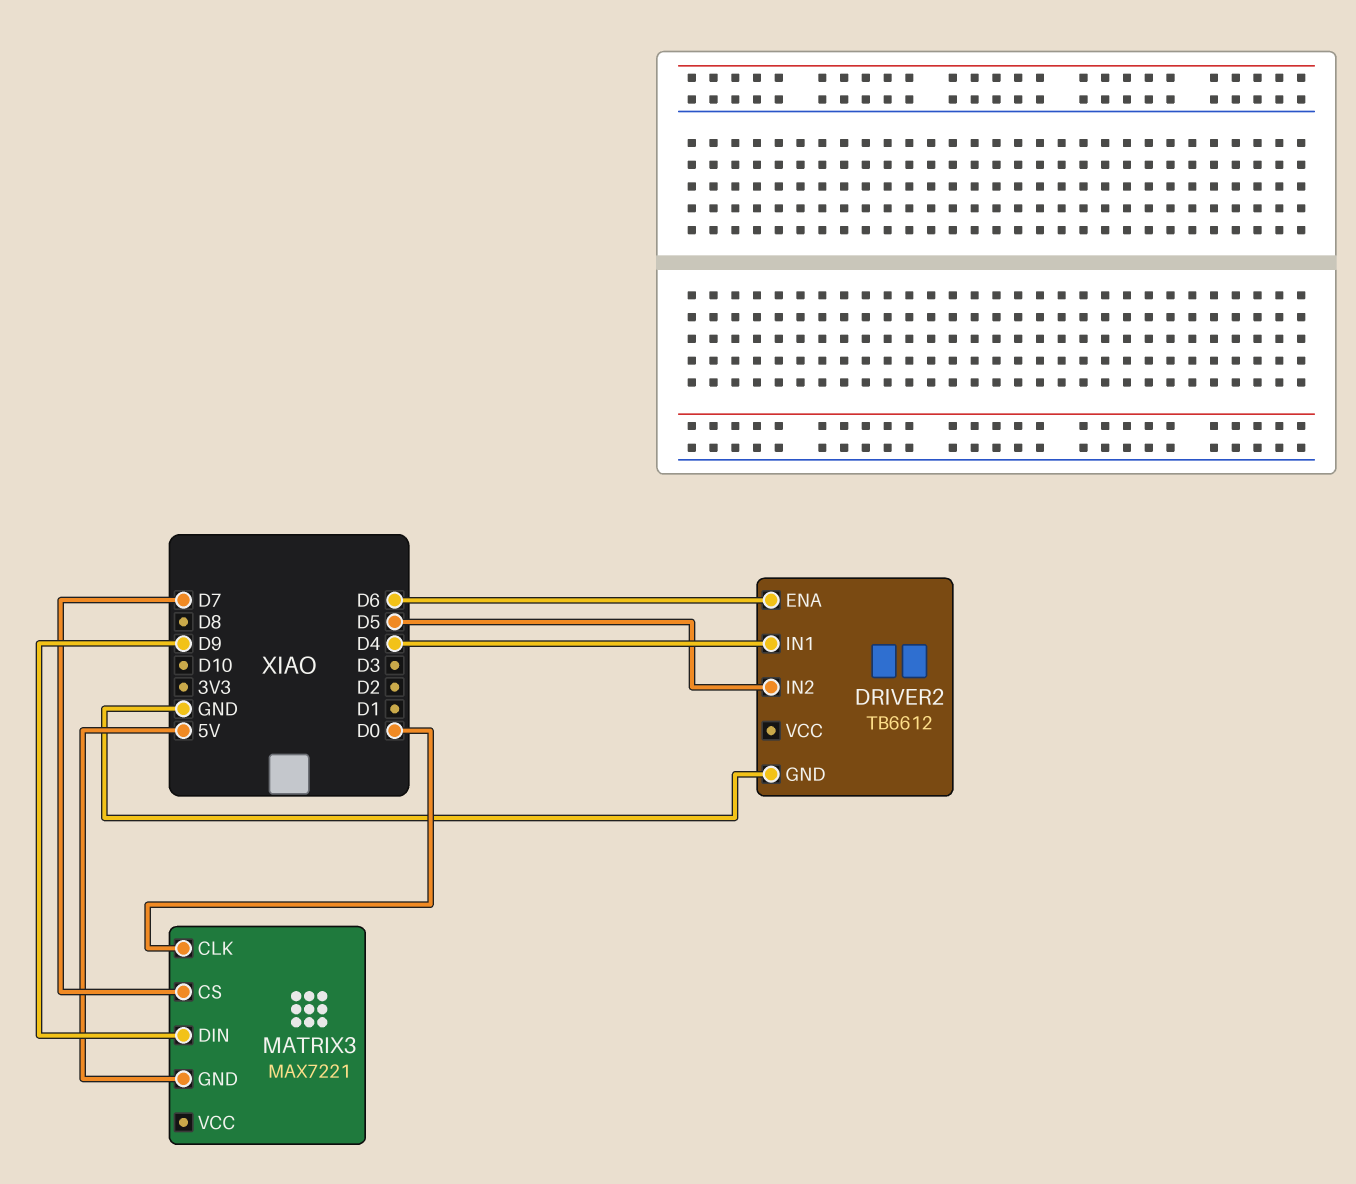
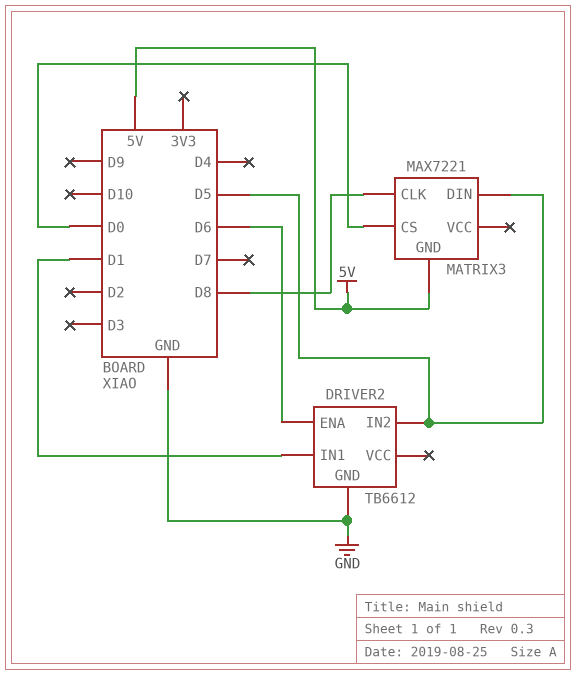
DRIVER2 pin IN1: D4 -> D1
MATRIX3 pin CLK: D0 -> D8
MATRIX3 pin CS: D7 -> D0
MATRIX3 pin DIN: D9 -> D5

